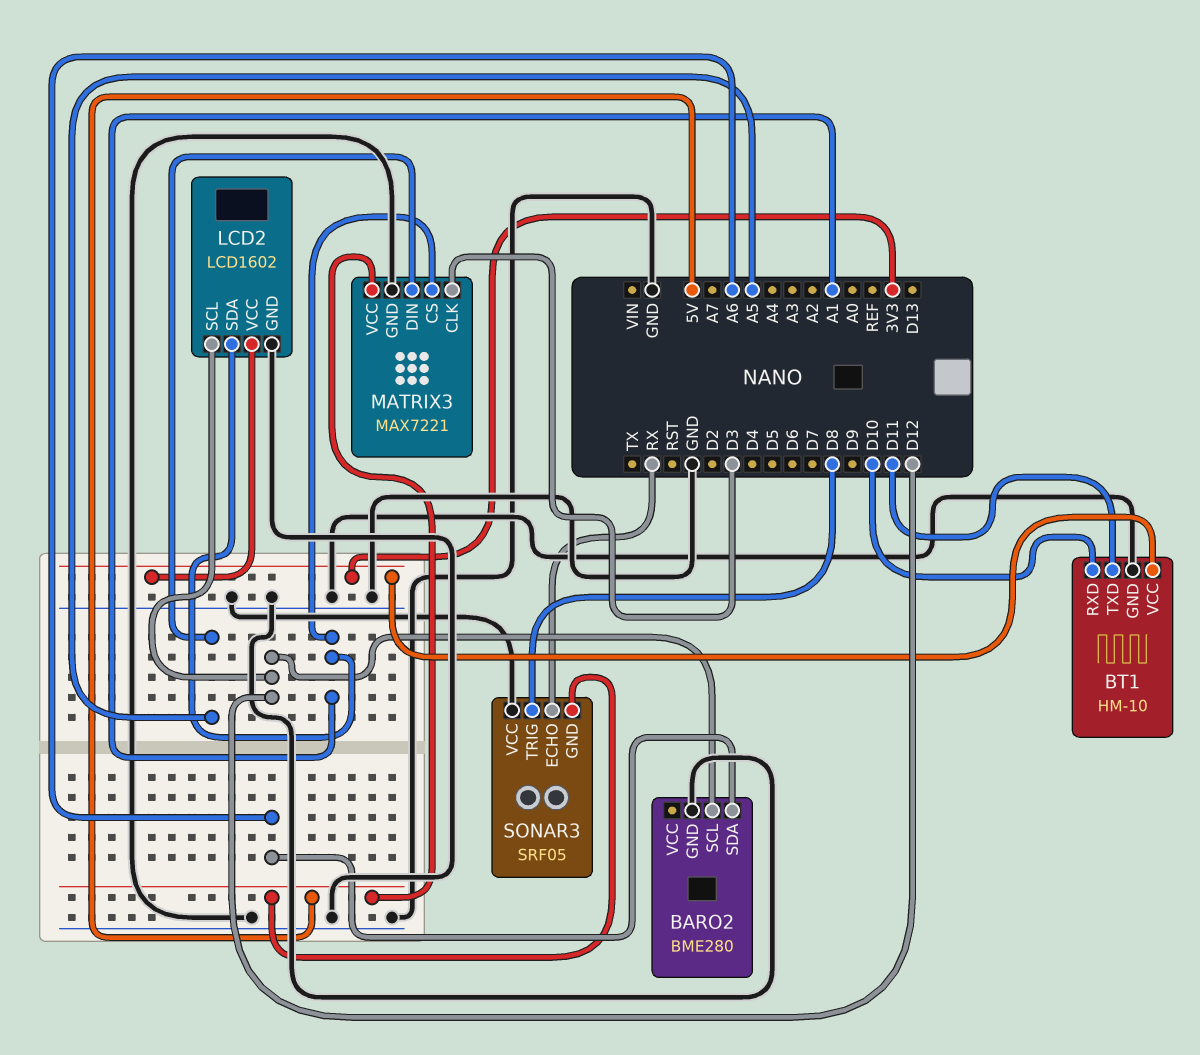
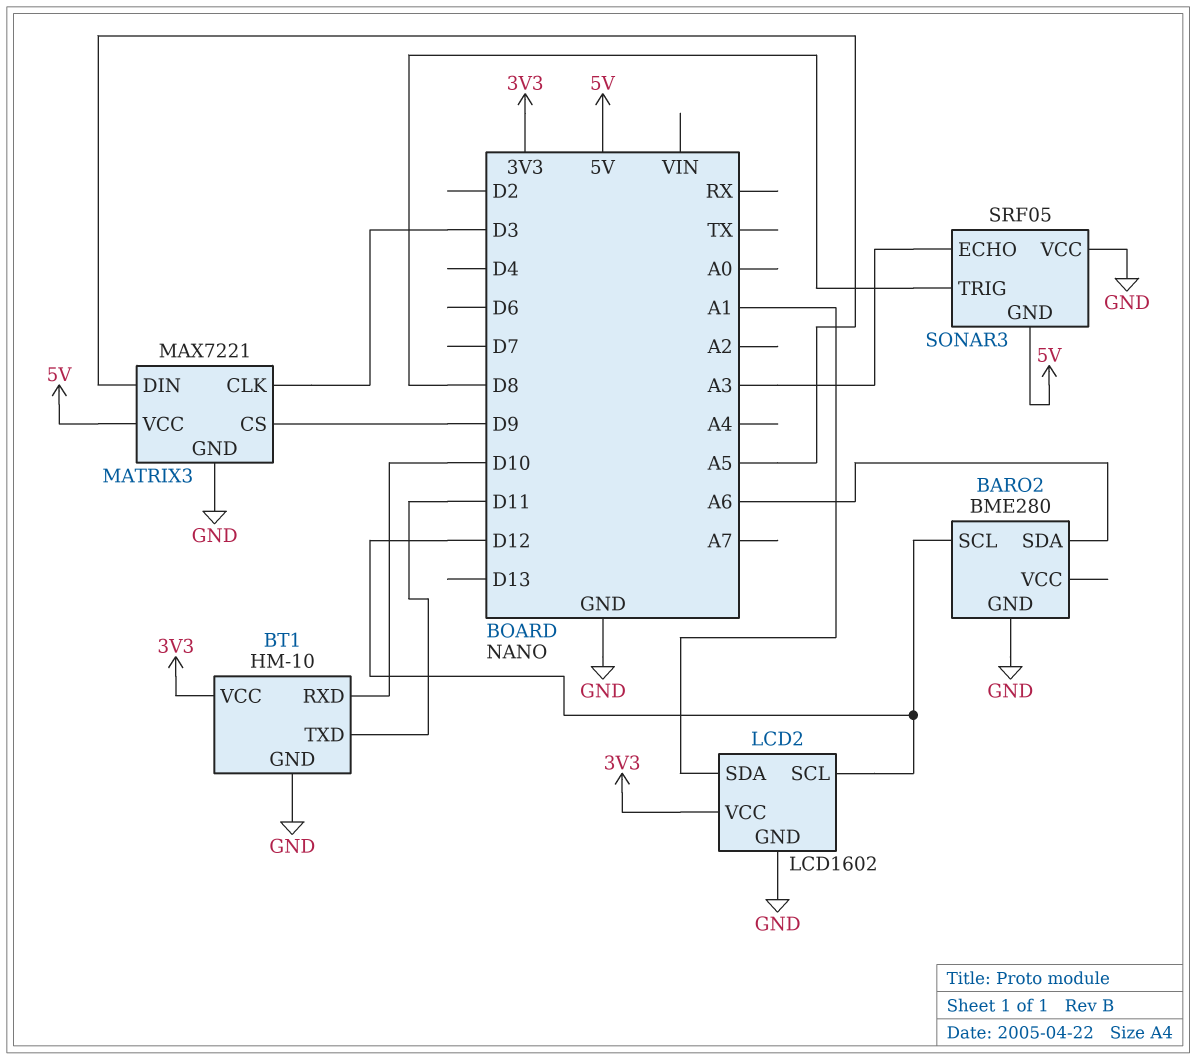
MATRIX3 pin CS: A1 -> D9
SONAR3 pin ECHO: RX -> A3

